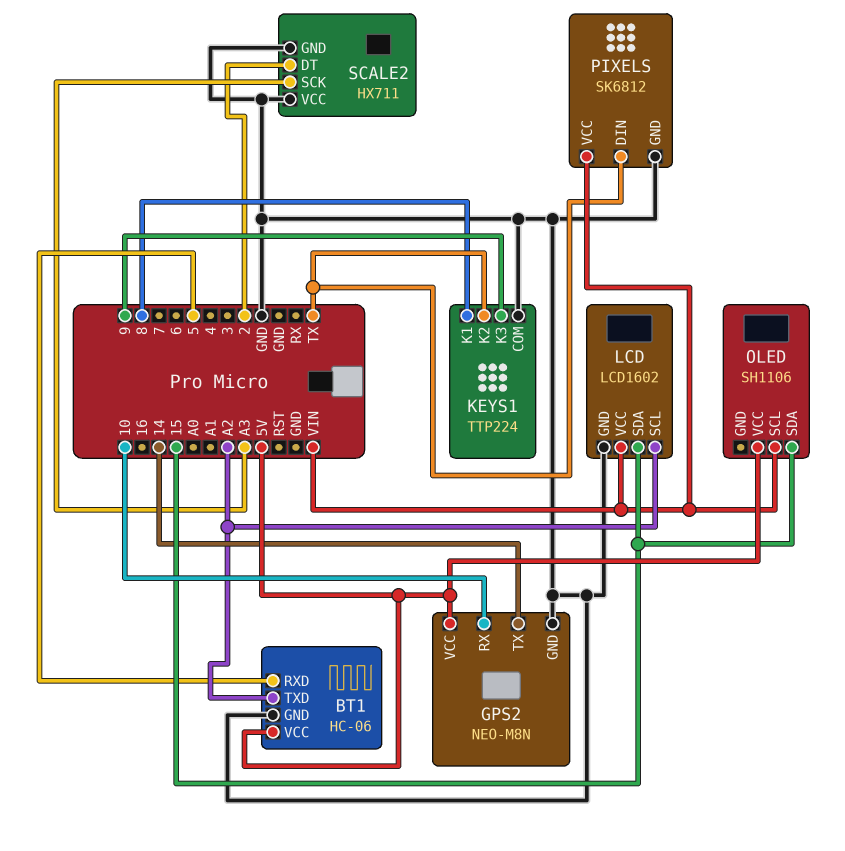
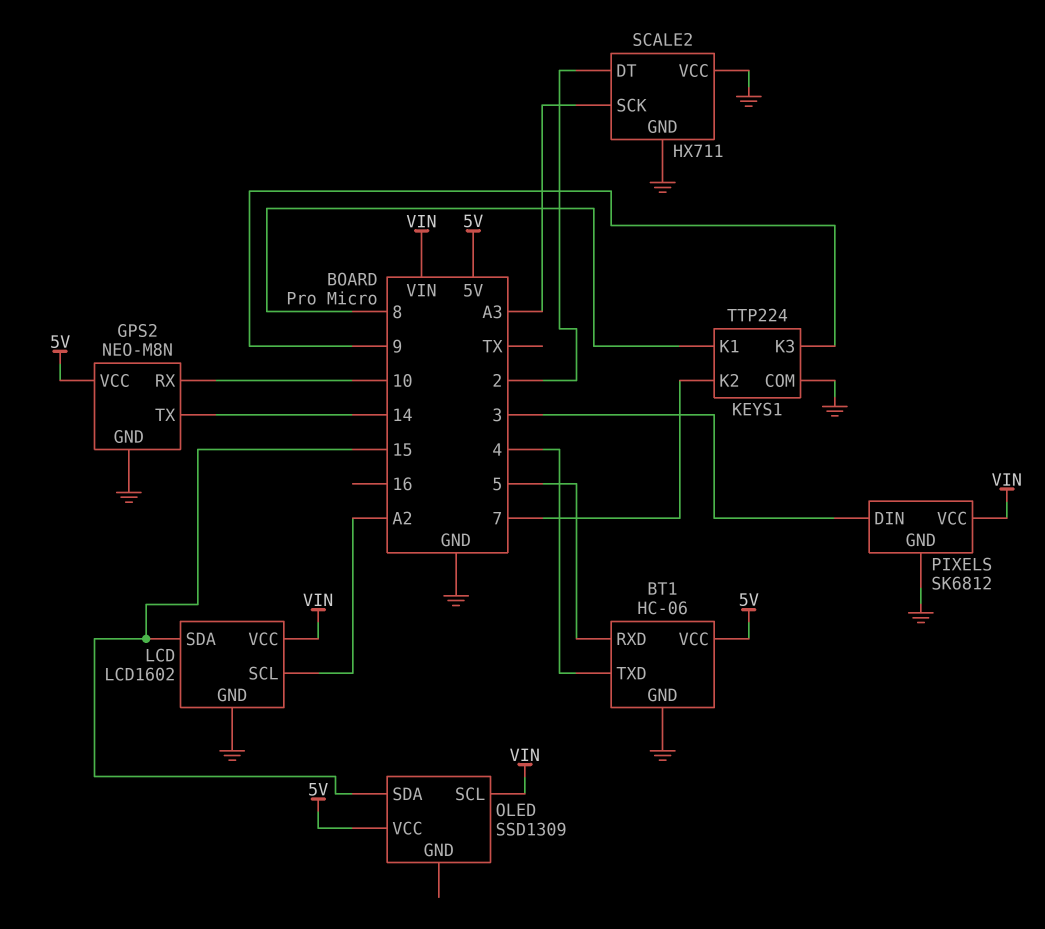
BT1 pin TXD: A2 -> 4
KEYS1 pin K2: TX -> 7
OLED: SH1106 -> SSD1309
PIXELS pin DIN: TX -> 3

